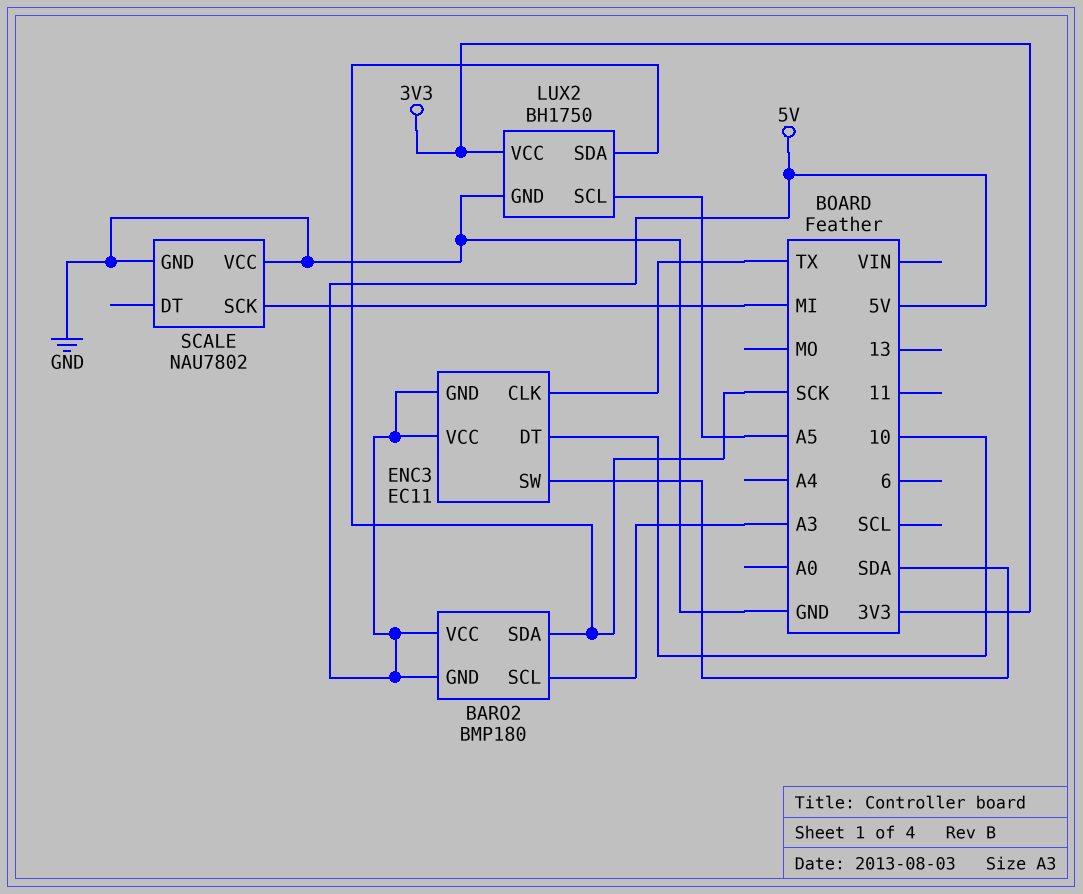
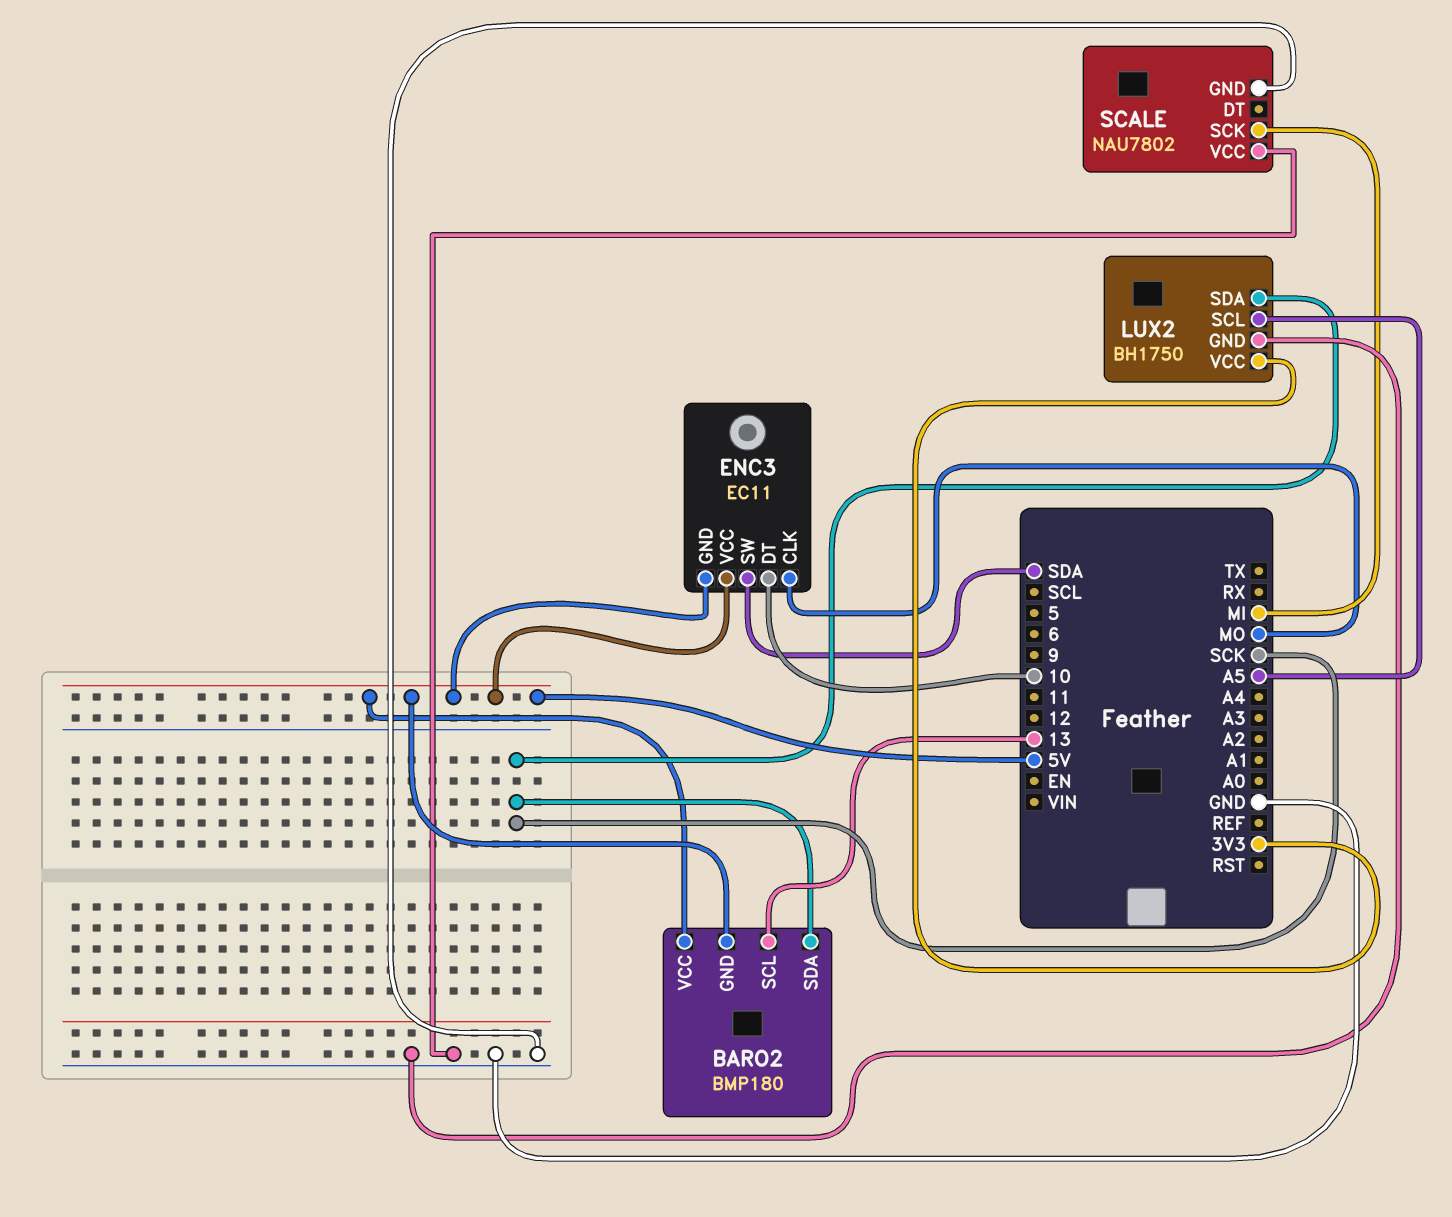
BARO2 pin SCL: A3 -> 13
ENC3 pin CLK: TX -> MO

